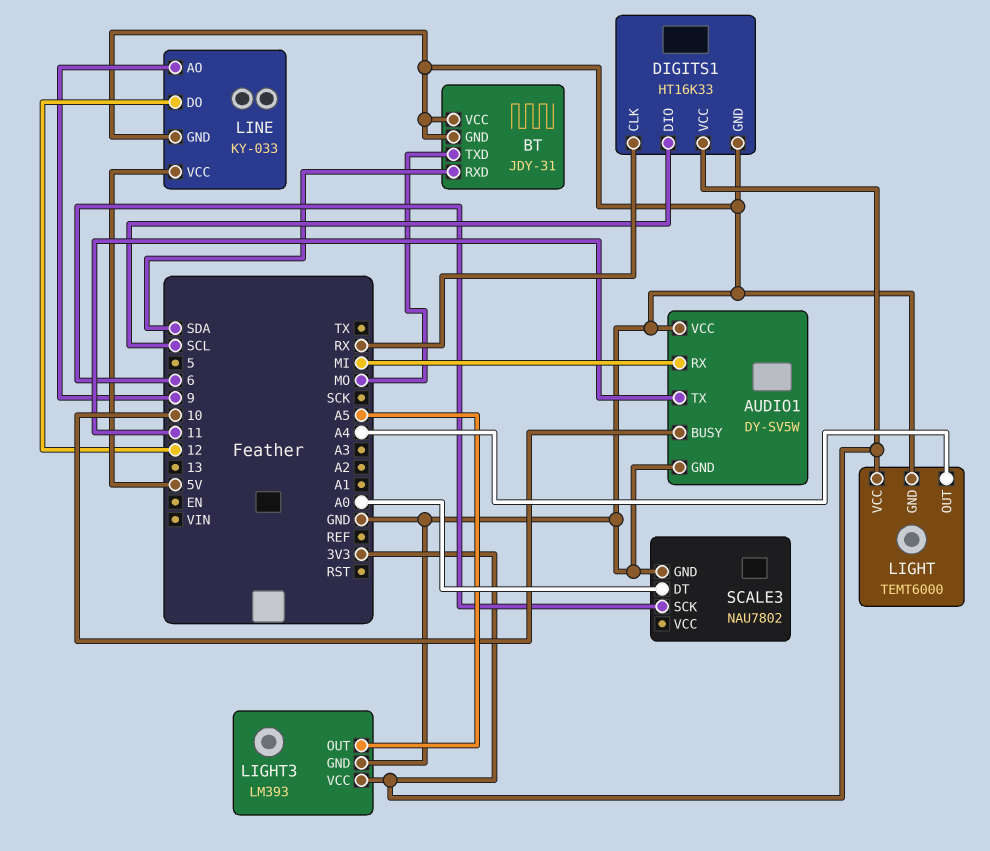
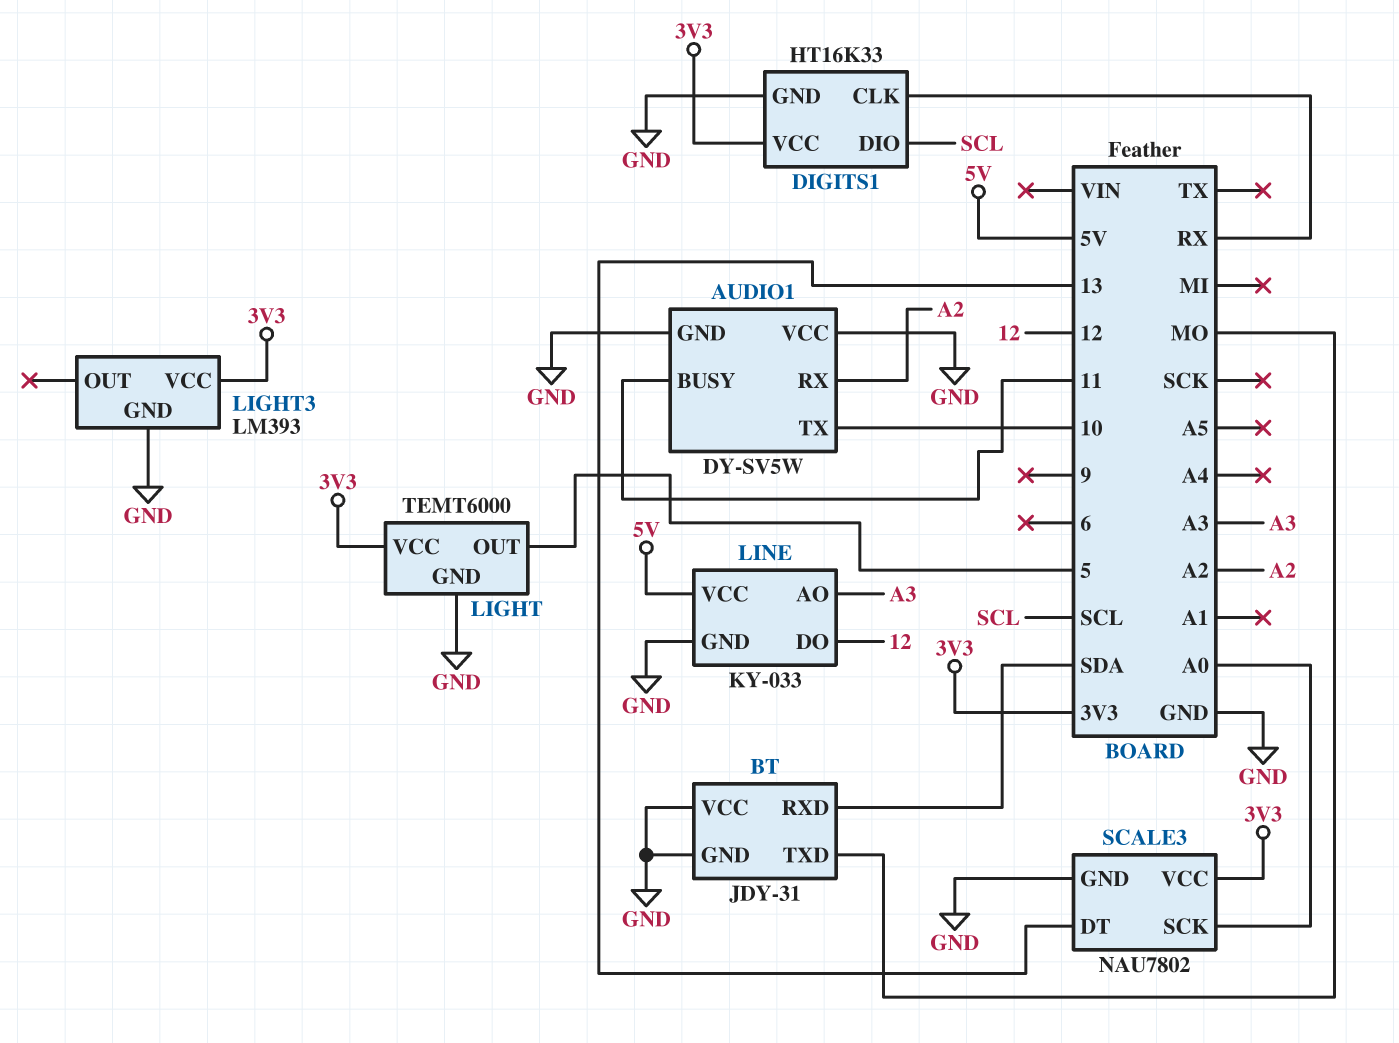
AUDIO1 pin BUSY: 10 -> 11
AUDIO1 pin RX: MI -> A2
AUDIO1 pin TX: 11 -> 10
LIGHT pin OUT: A4 -> 5
LIGHT3 pin OUT: A5 -> none
LINE pin AO: 9 -> A3
SCALE3 pin DT: A0 -> 13
SCALE3 pin SCK: 6 -> A0
SCALE3 pin VCC: none -> 3V3

